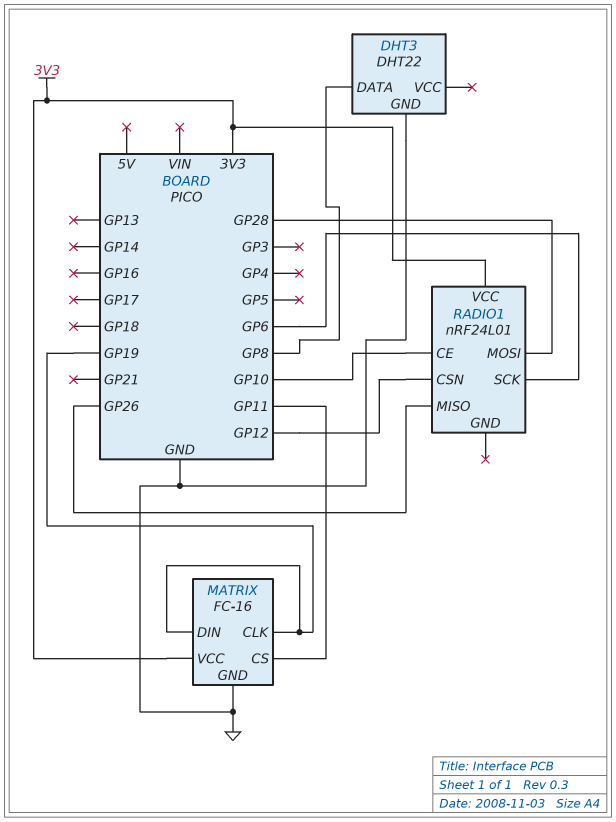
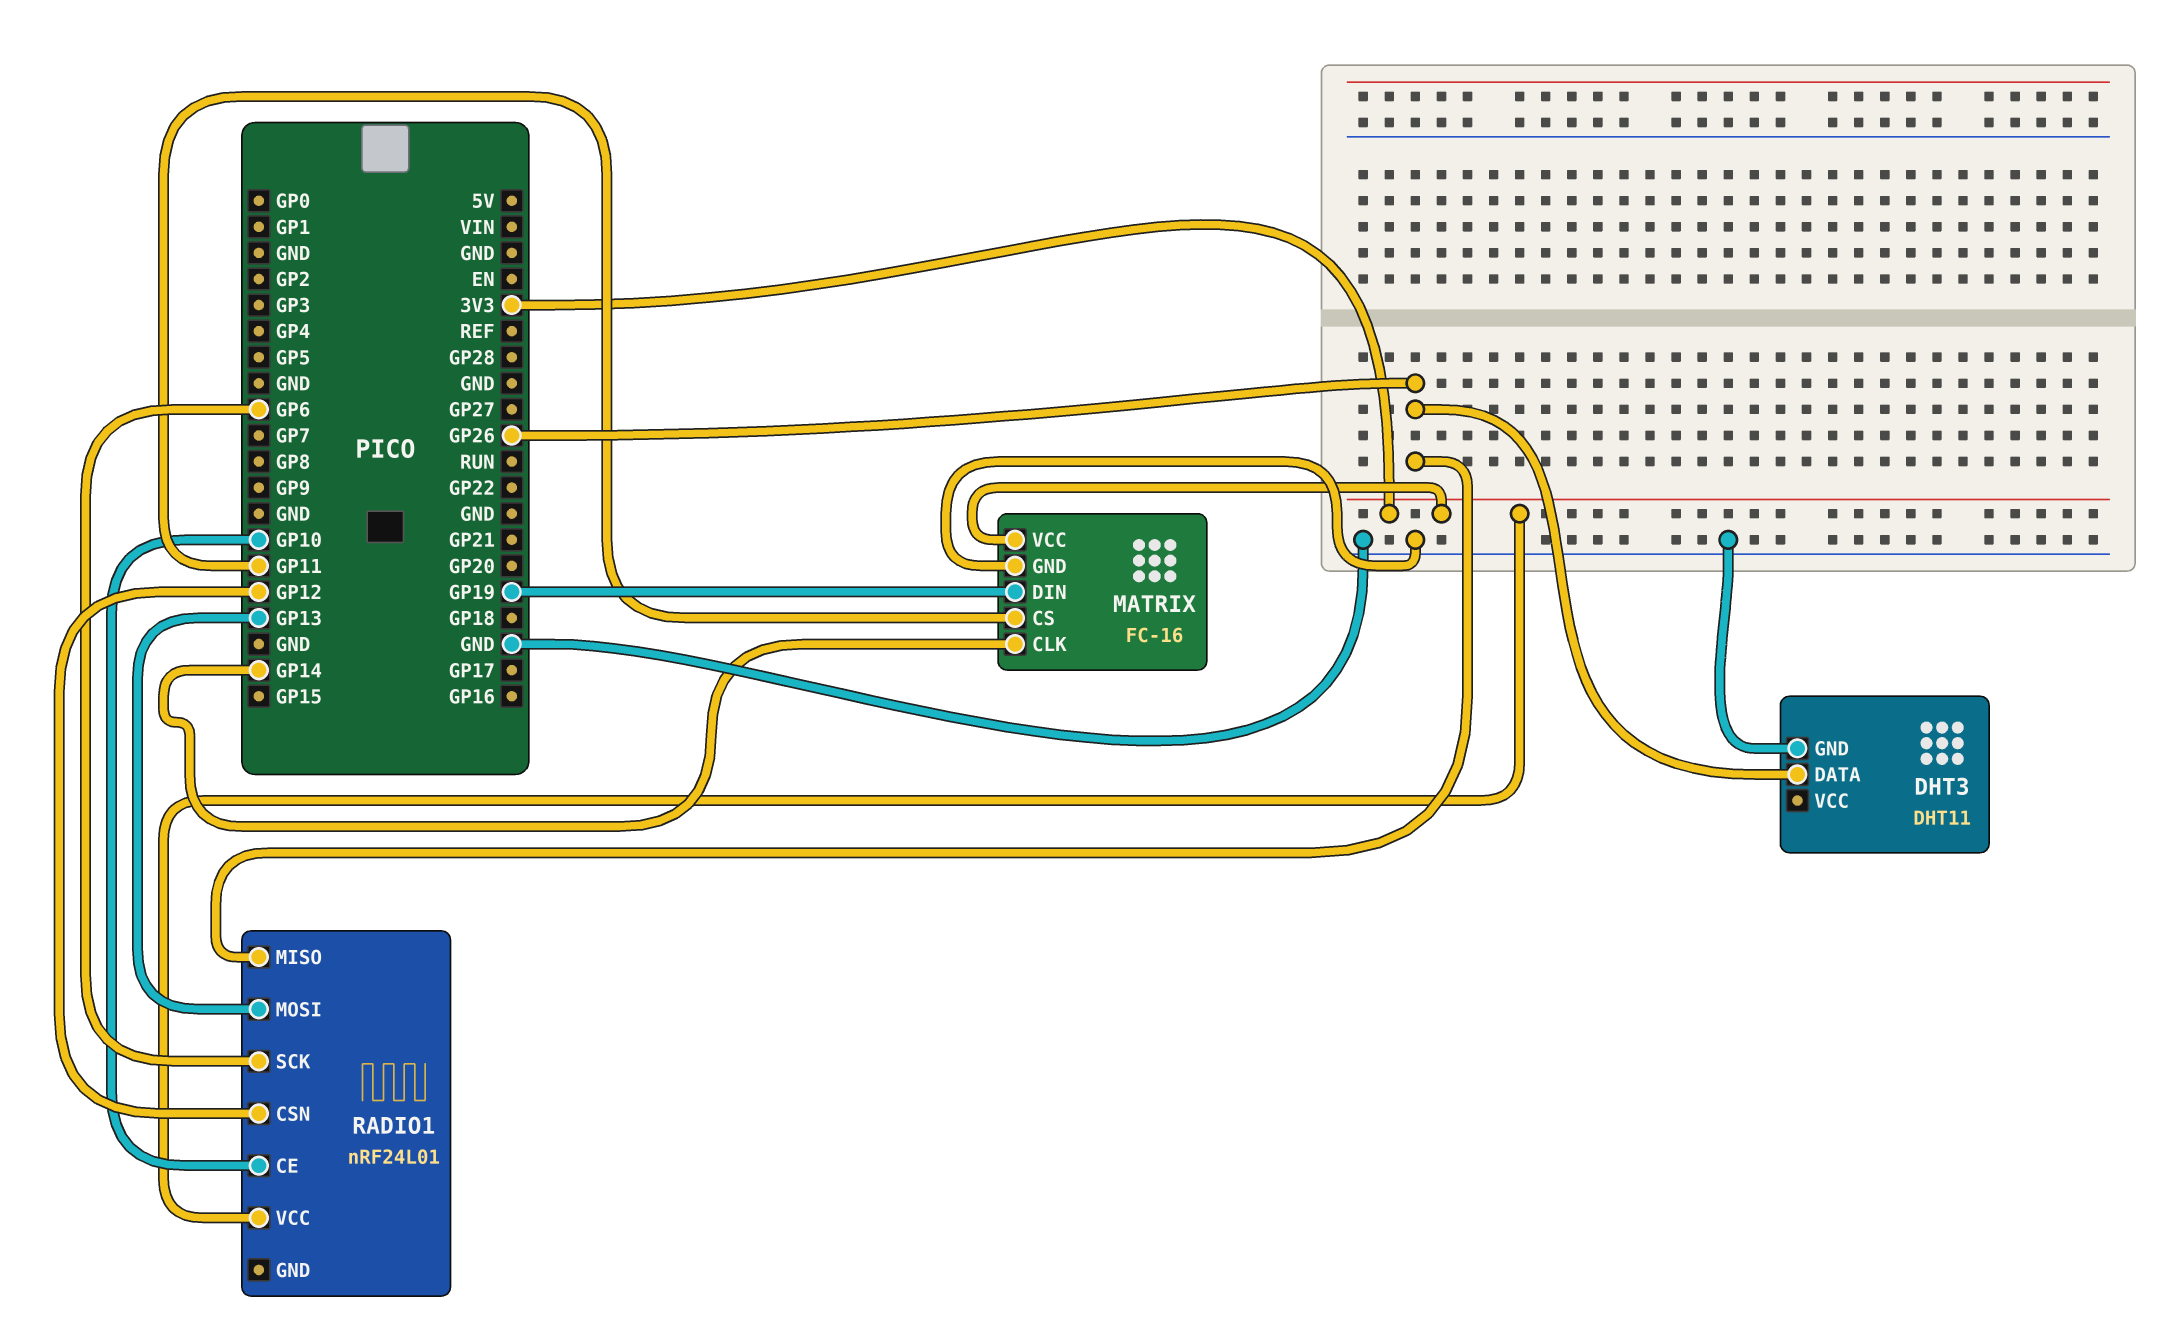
DHT3: DHT22 -> DHT11
DHT3 pin DATA: GP8 -> GP26
MATRIX pin CLK: GP19 -> GP14
RADIO1 pin MOSI: GP28 -> GP13

